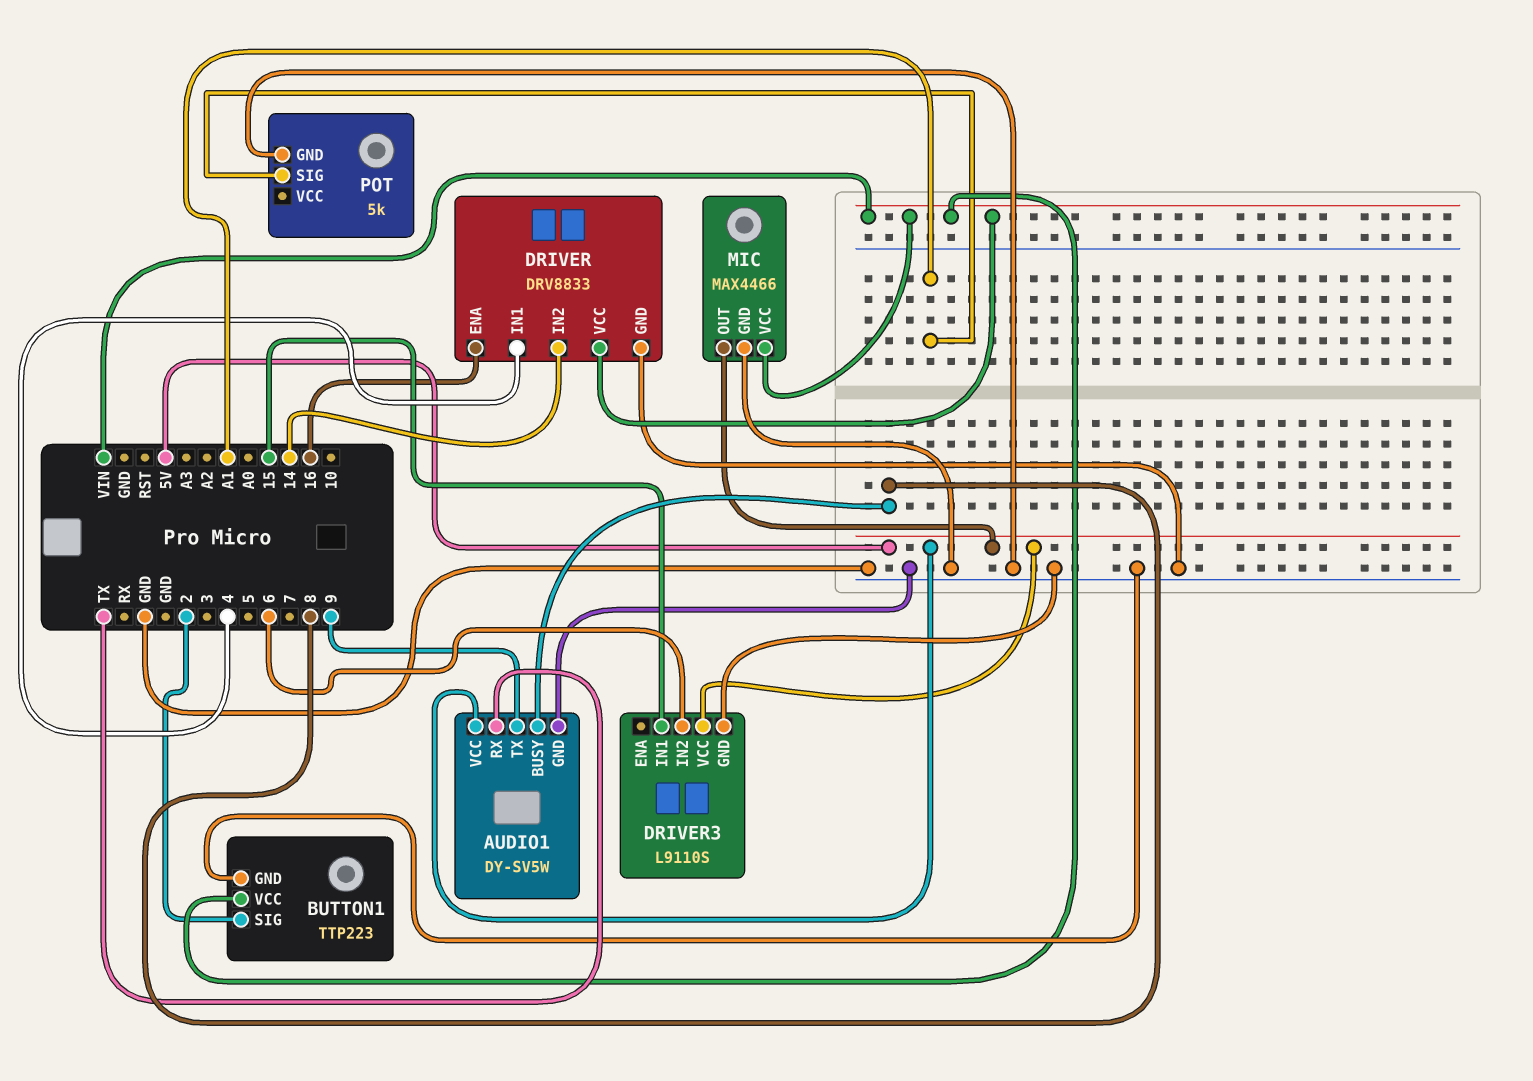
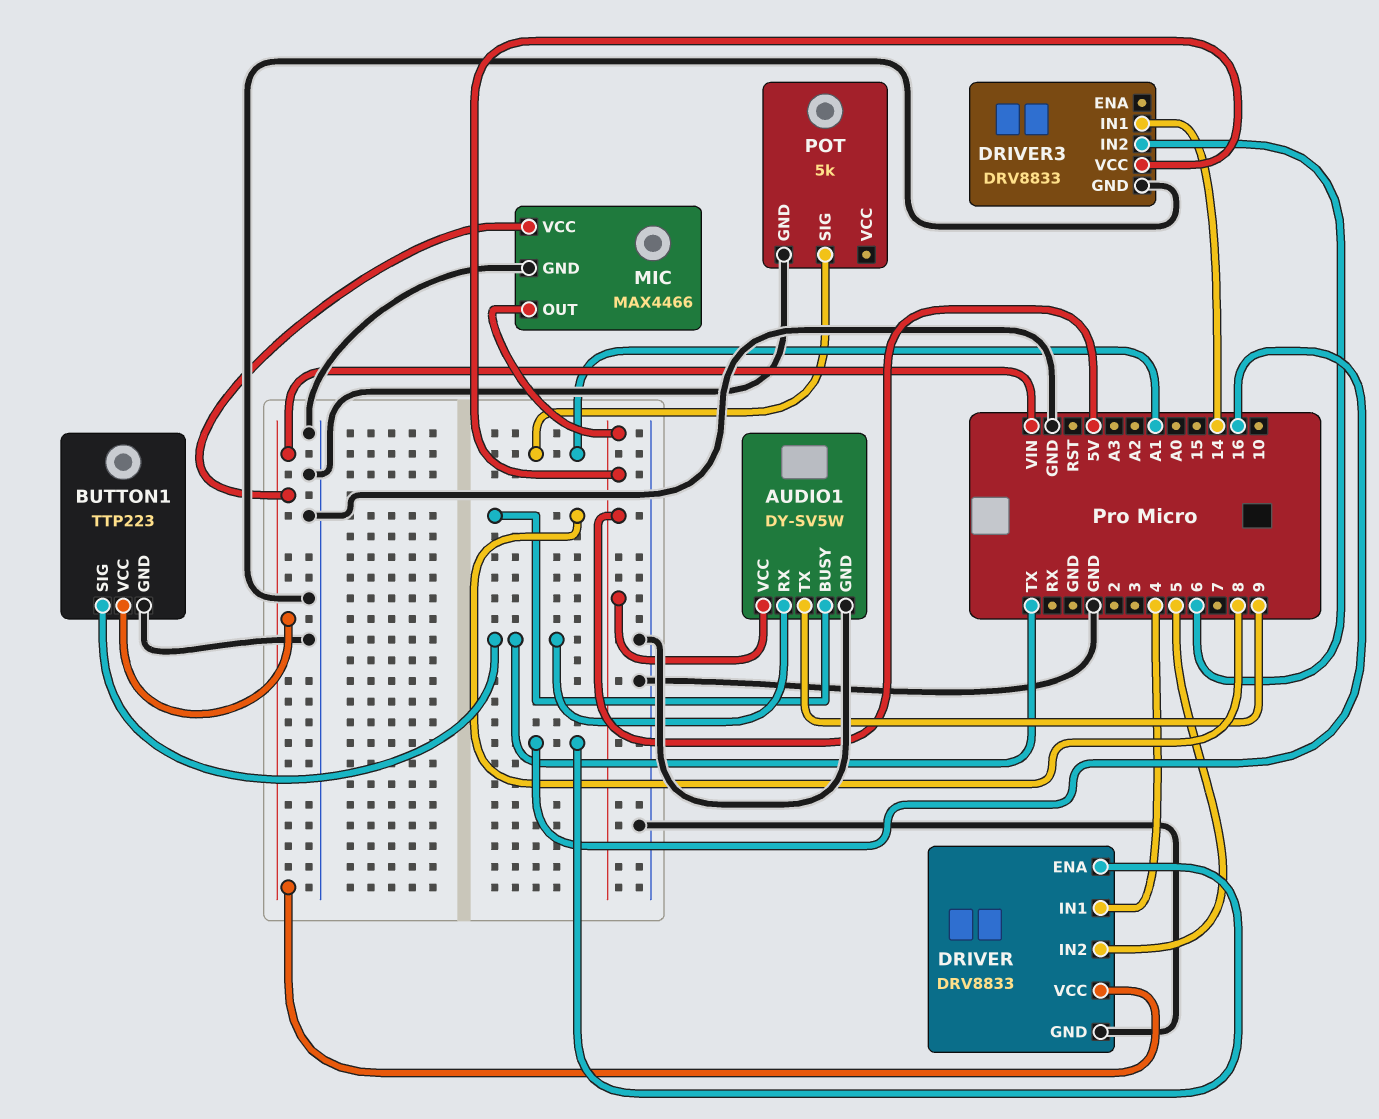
BUTTON1 pin SIG: 2 -> TX
DRIVER pin IN2: 14 -> 5
DRIVER3: L9110S -> DRV8833
DRIVER3 pin IN1: 15 -> 14

